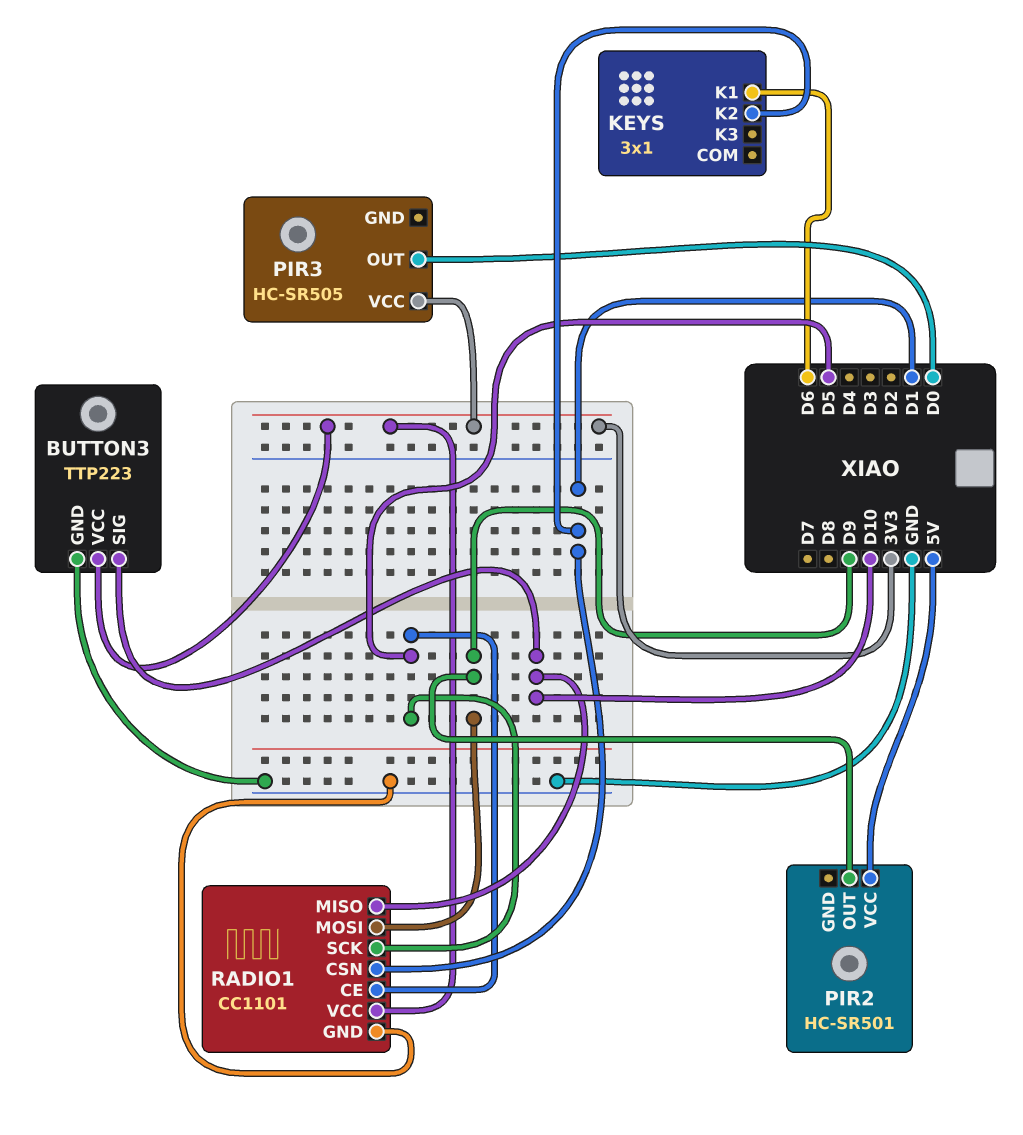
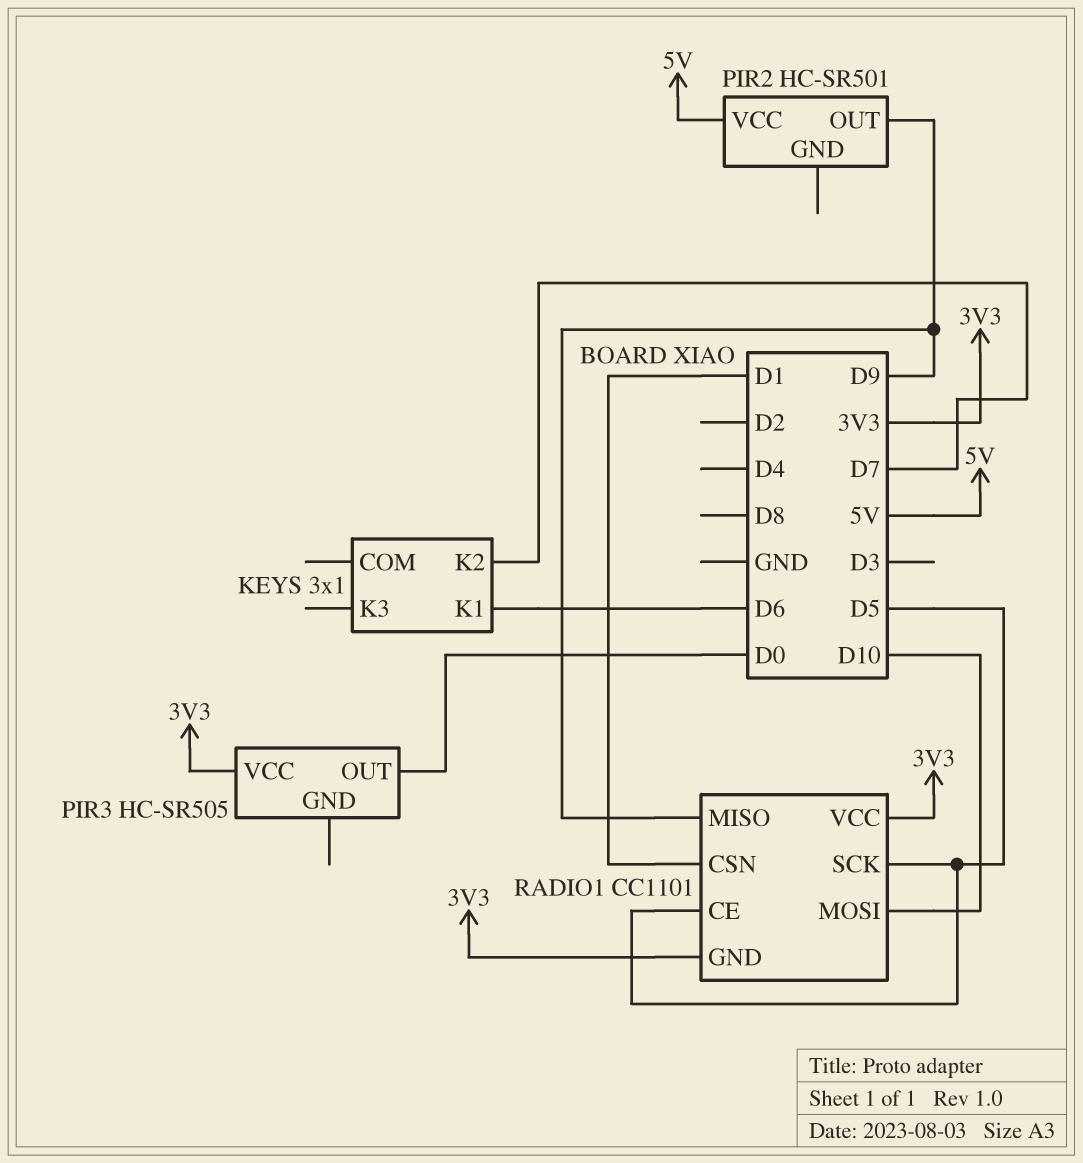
BUTTON3: TTP223 -> none
BUTTON3 pin GND: GND -> none
BUTTON3 pin SIG: D10 -> none
BUTTON3 pin VCC: 3V3 -> none
KEYS pin K2: D1 -> D7
RADIO1 pin GND: GND -> 3V3
RADIO1 pin MISO: D10 -> D9
RADIO1 pin MOSI: D9 -> D10

